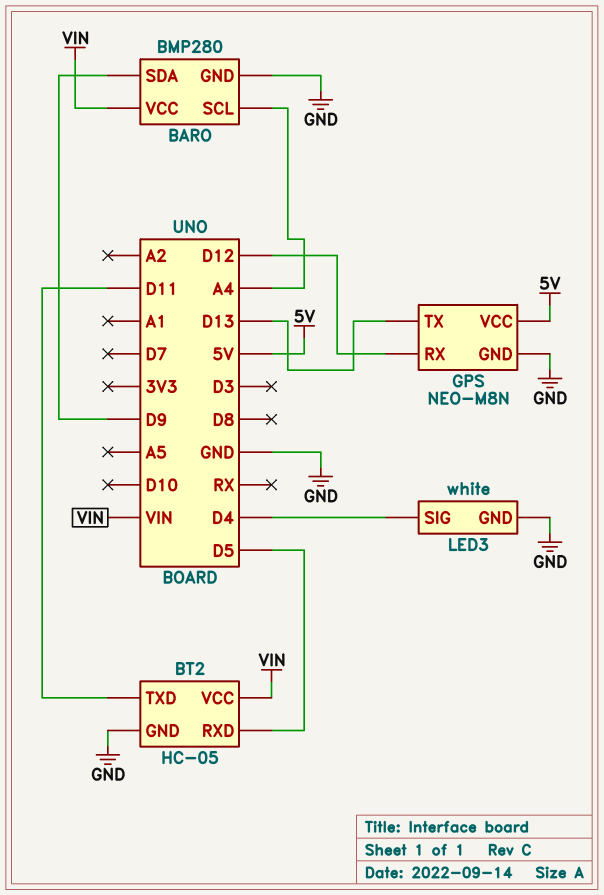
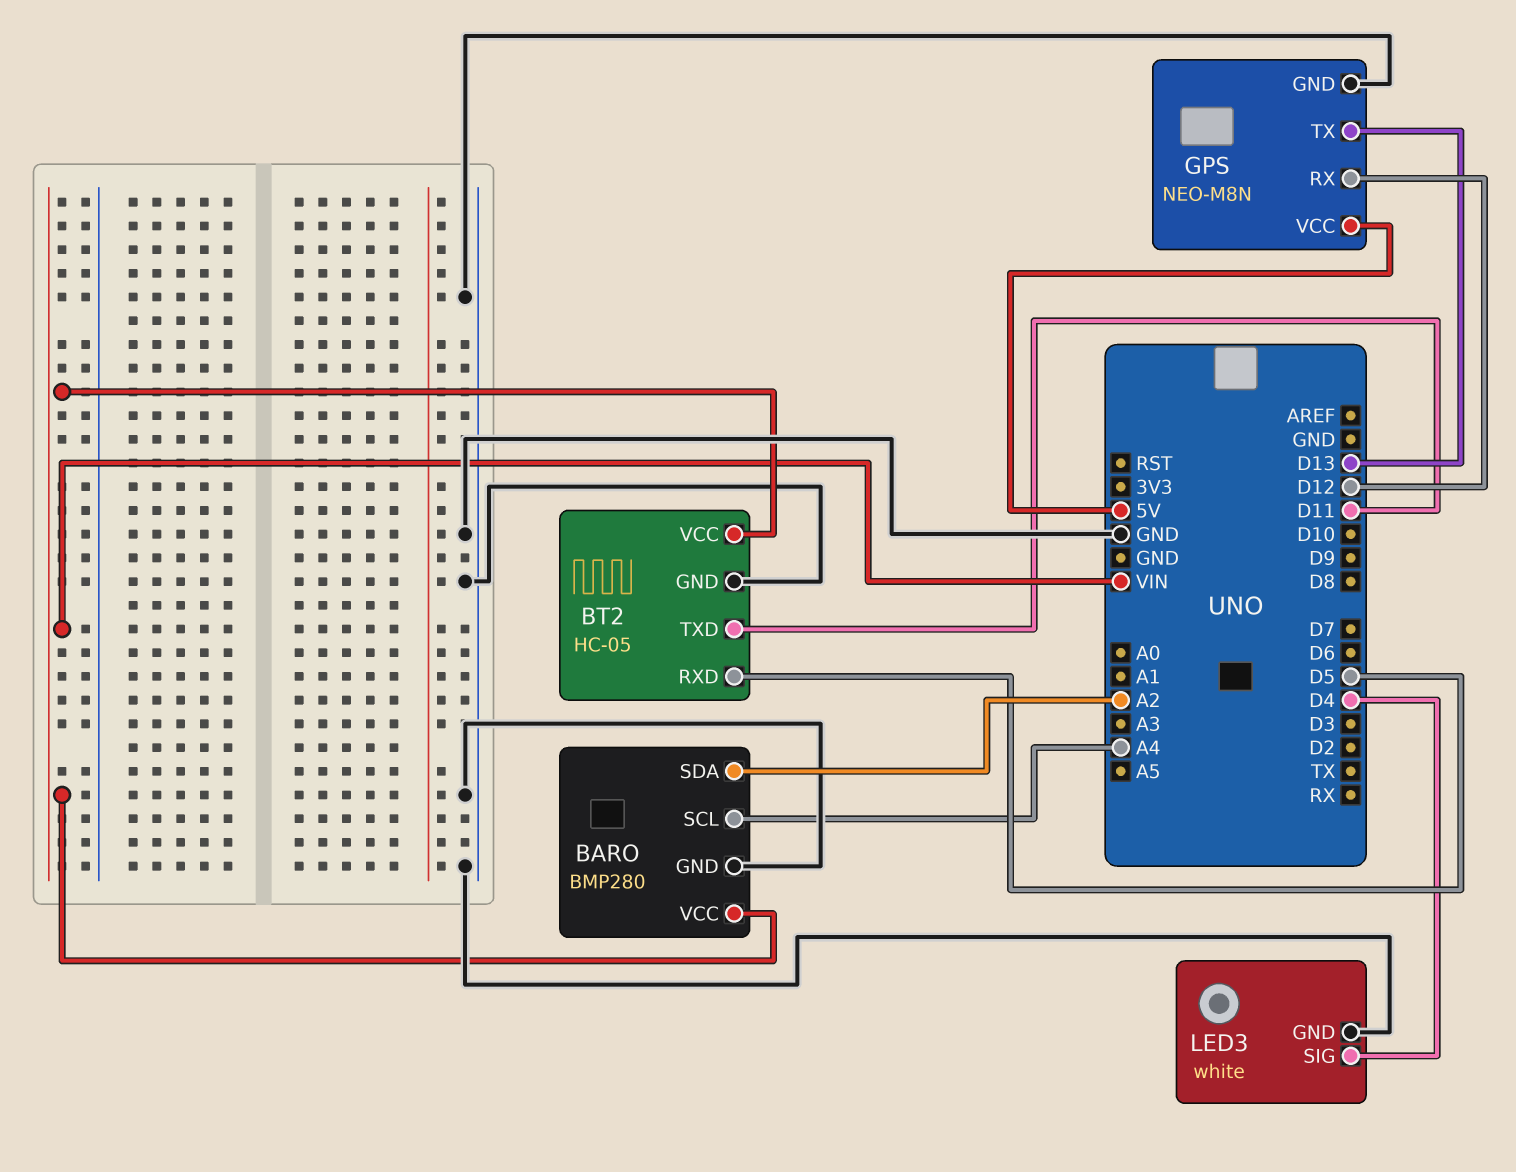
BARO pin SDA: D9 -> A2

